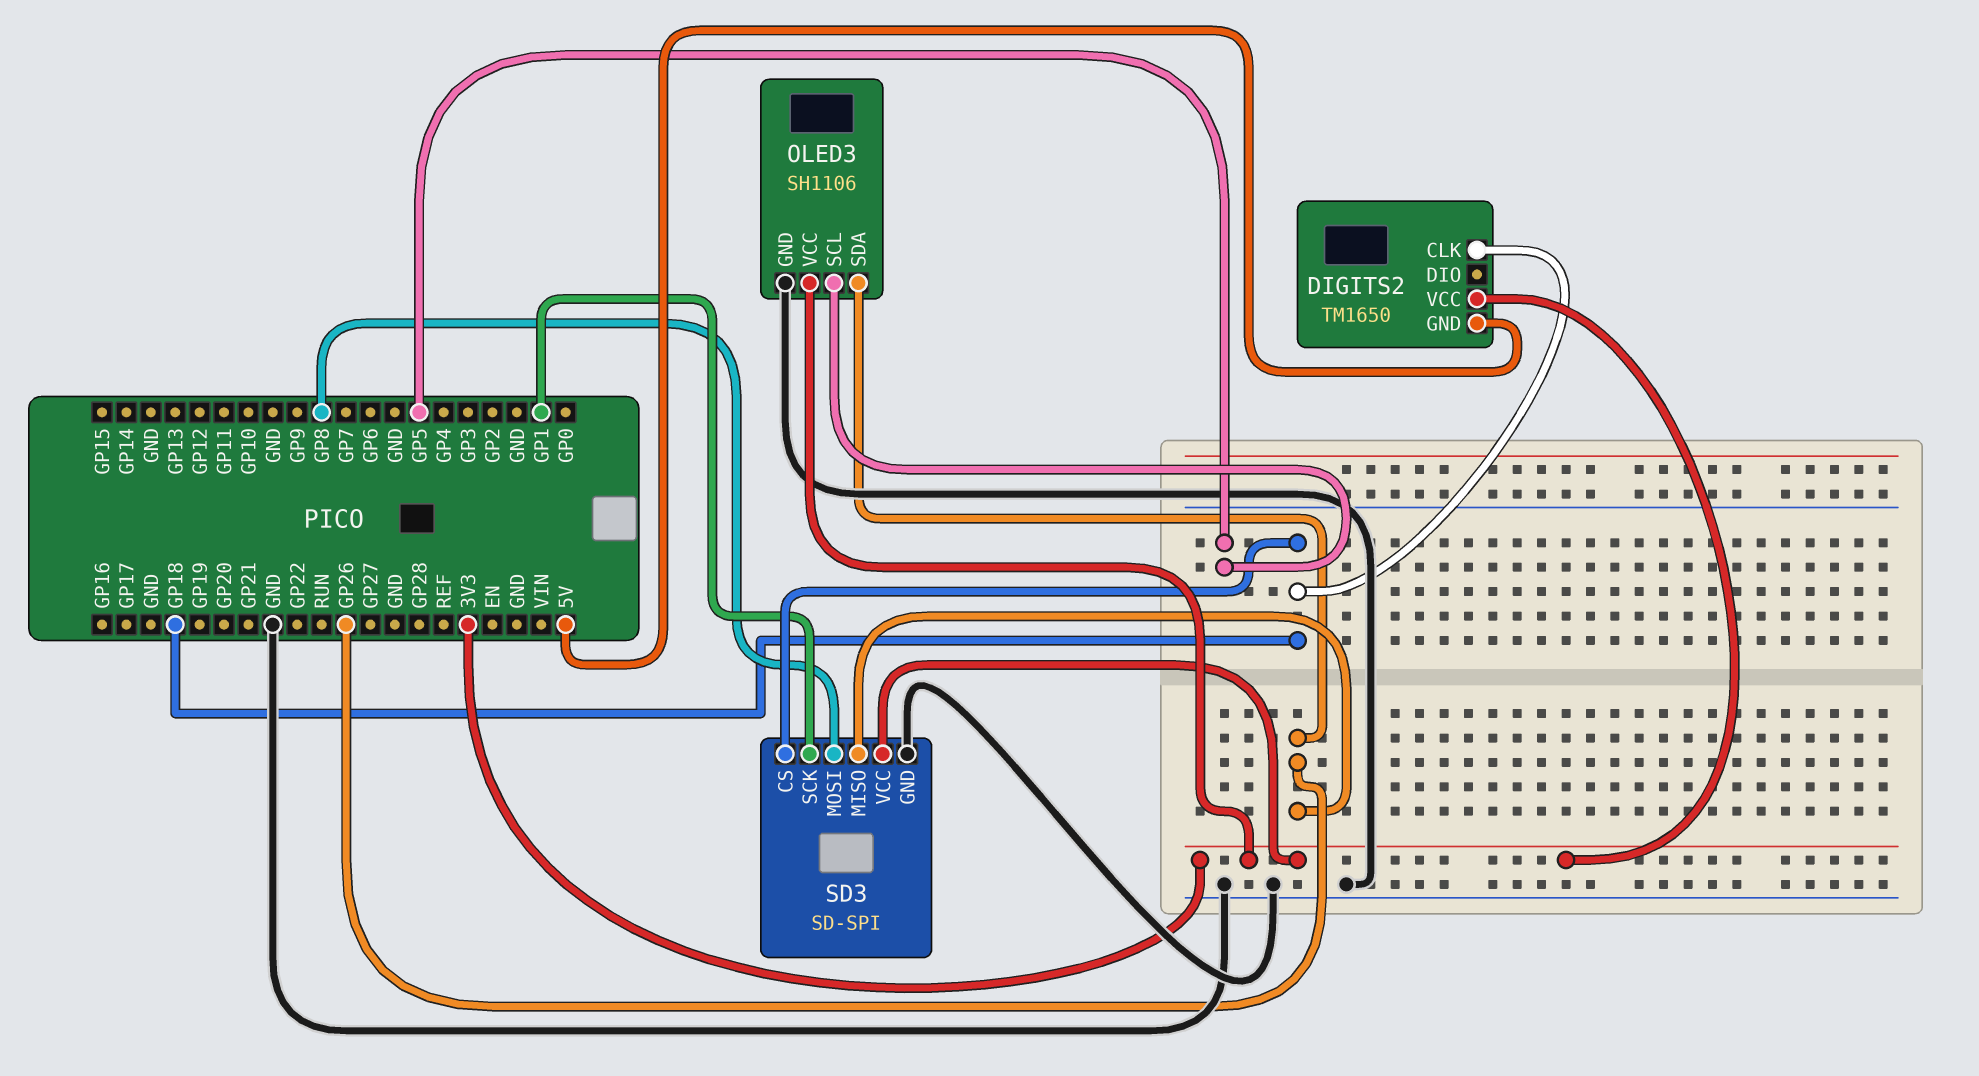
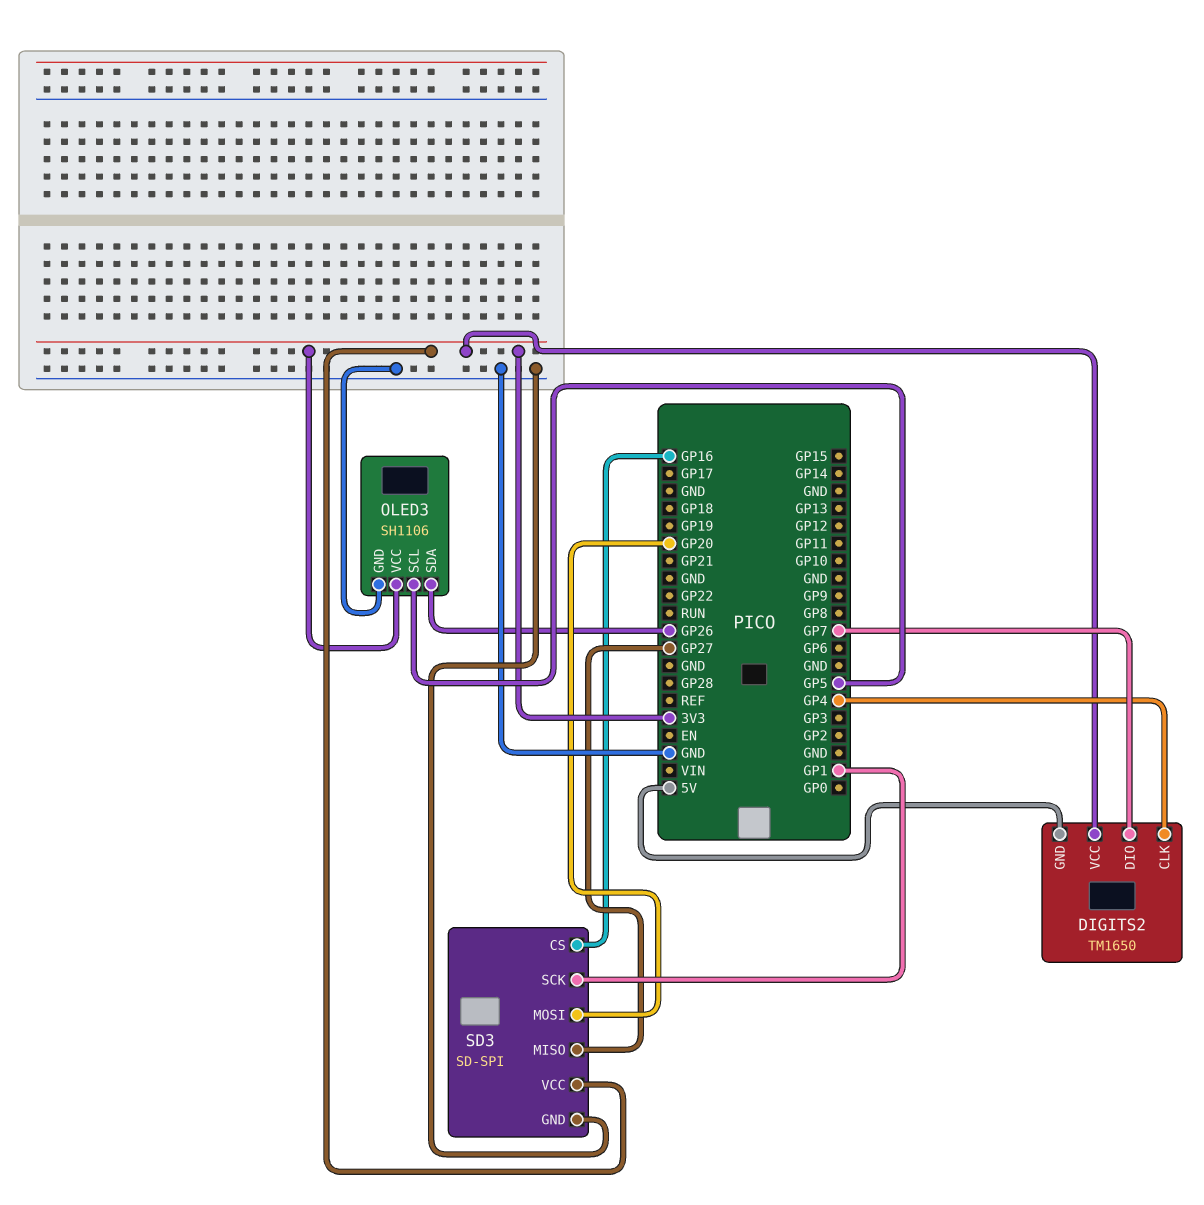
DIGITS2 pin CLK: GP18 -> GP4
DIGITS2 pin DIO: none -> GP7
SD3 pin CS: GP18 -> GP16
SD3 pin MISO: GP26 -> GP27
SD3 pin MOSI: GP8 -> GP20

